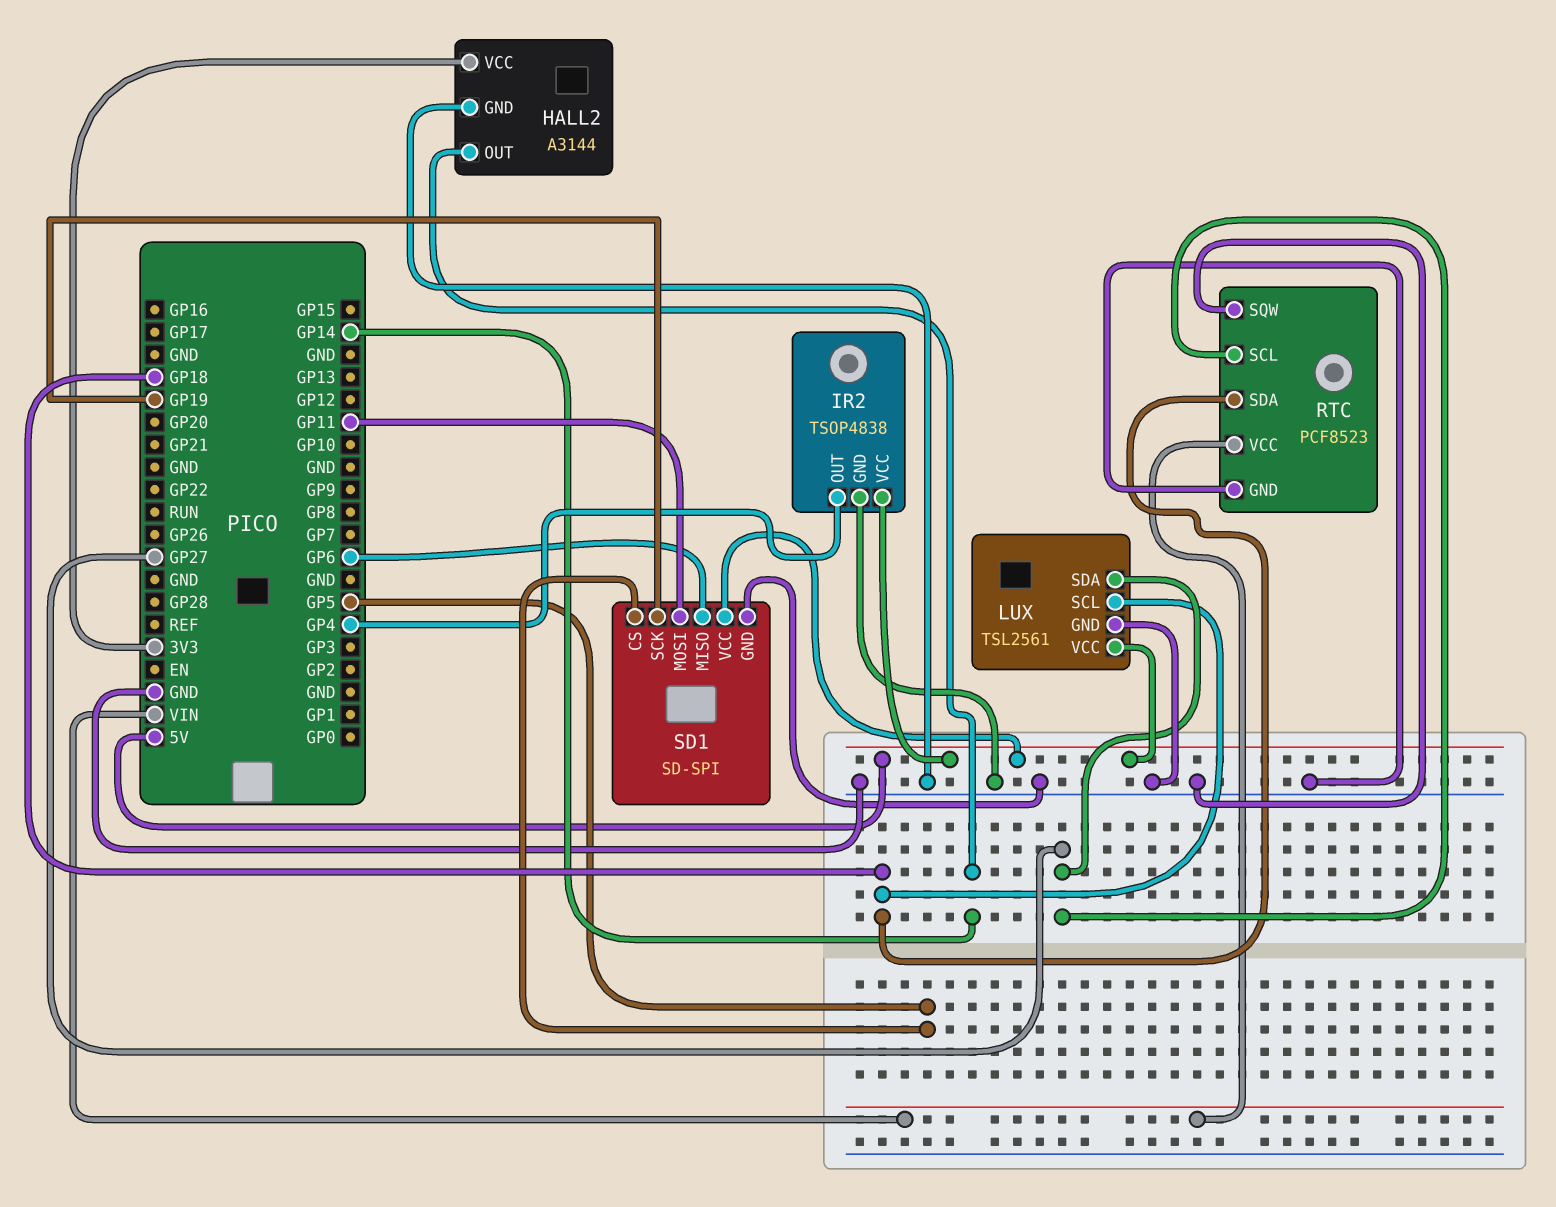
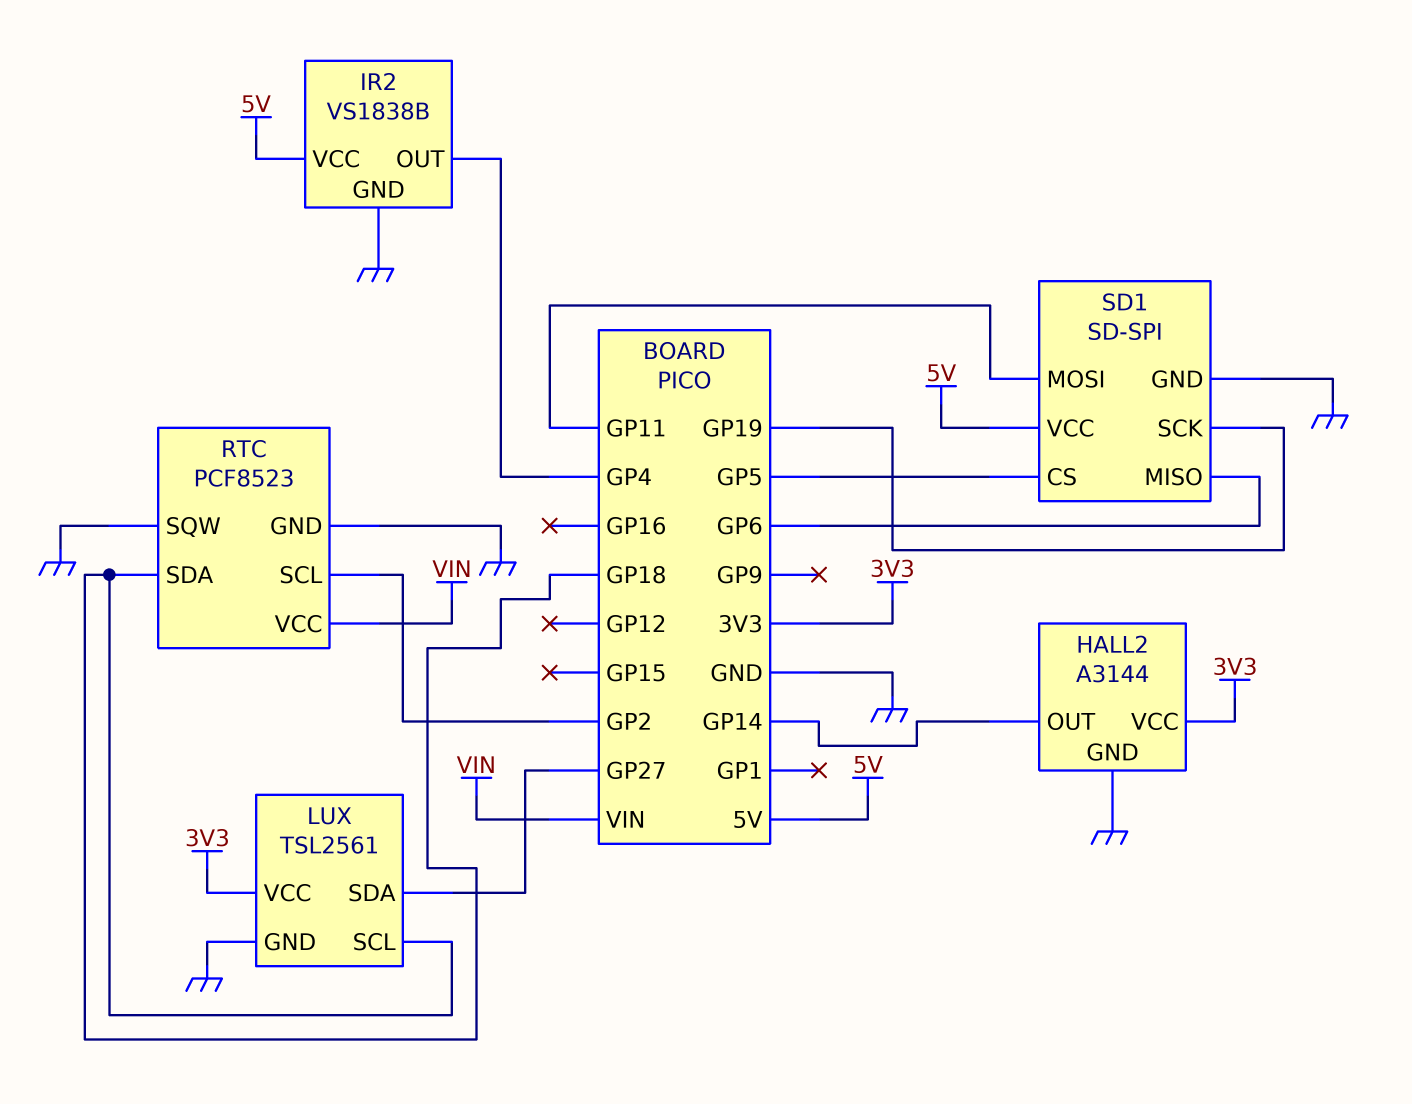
IR2: TSOP4838 -> VS1838B
LUX pin VCC: 5V -> 3V3
RTC pin SCL: GP27 -> GP2

